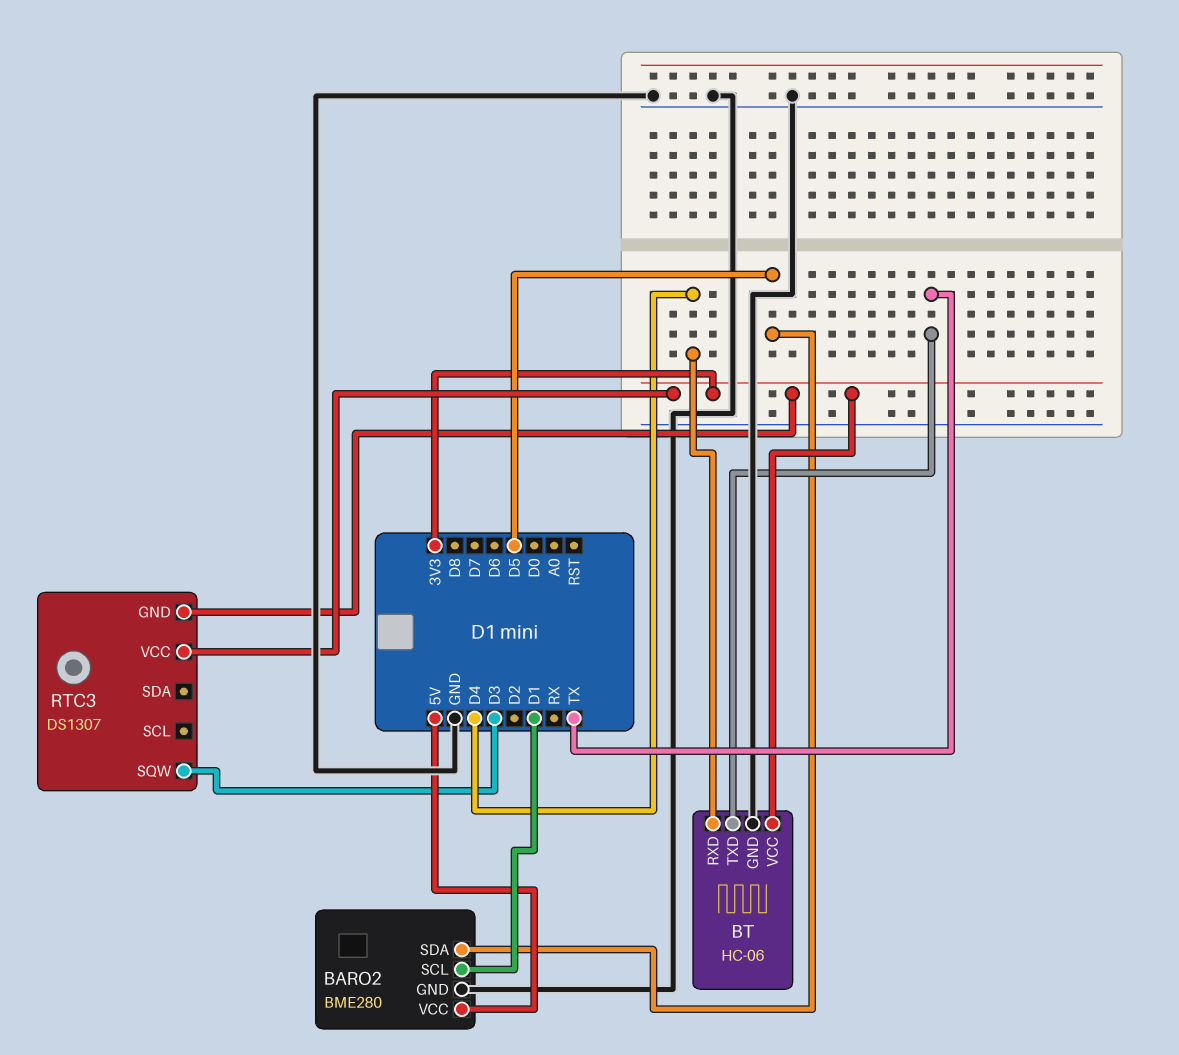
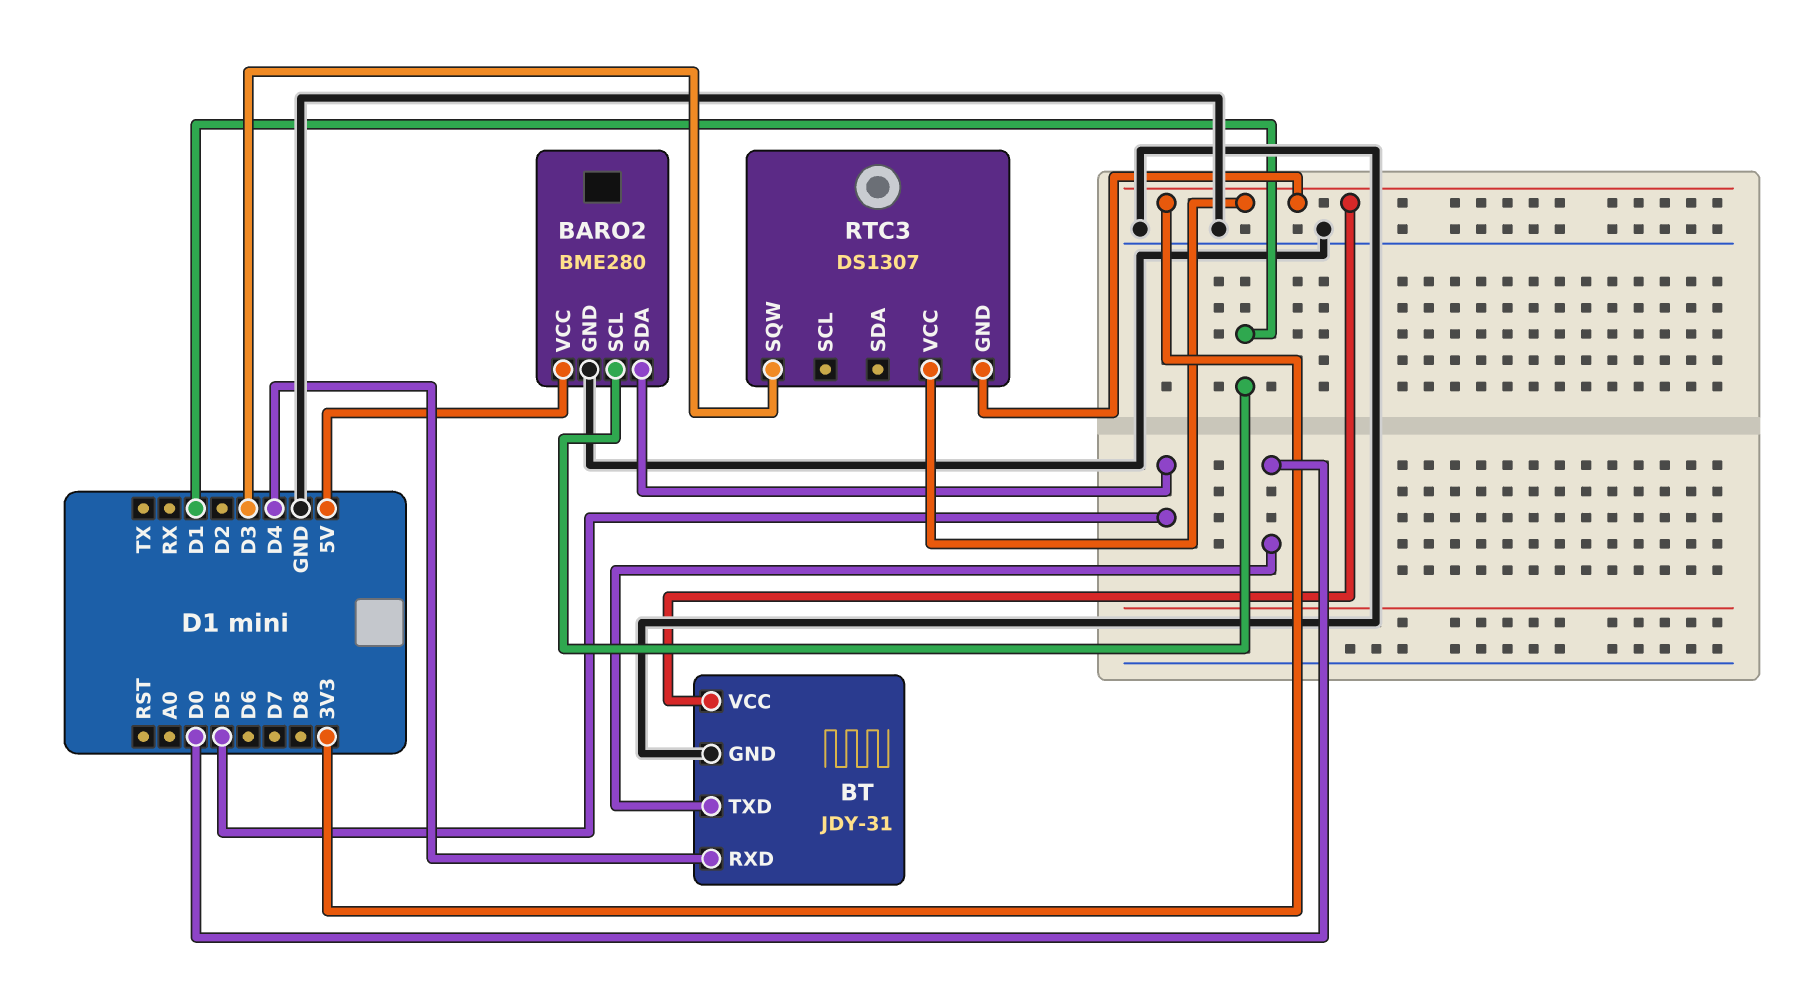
BT: HC-06 -> JDY-31
BT pin TXD: TX -> D0

